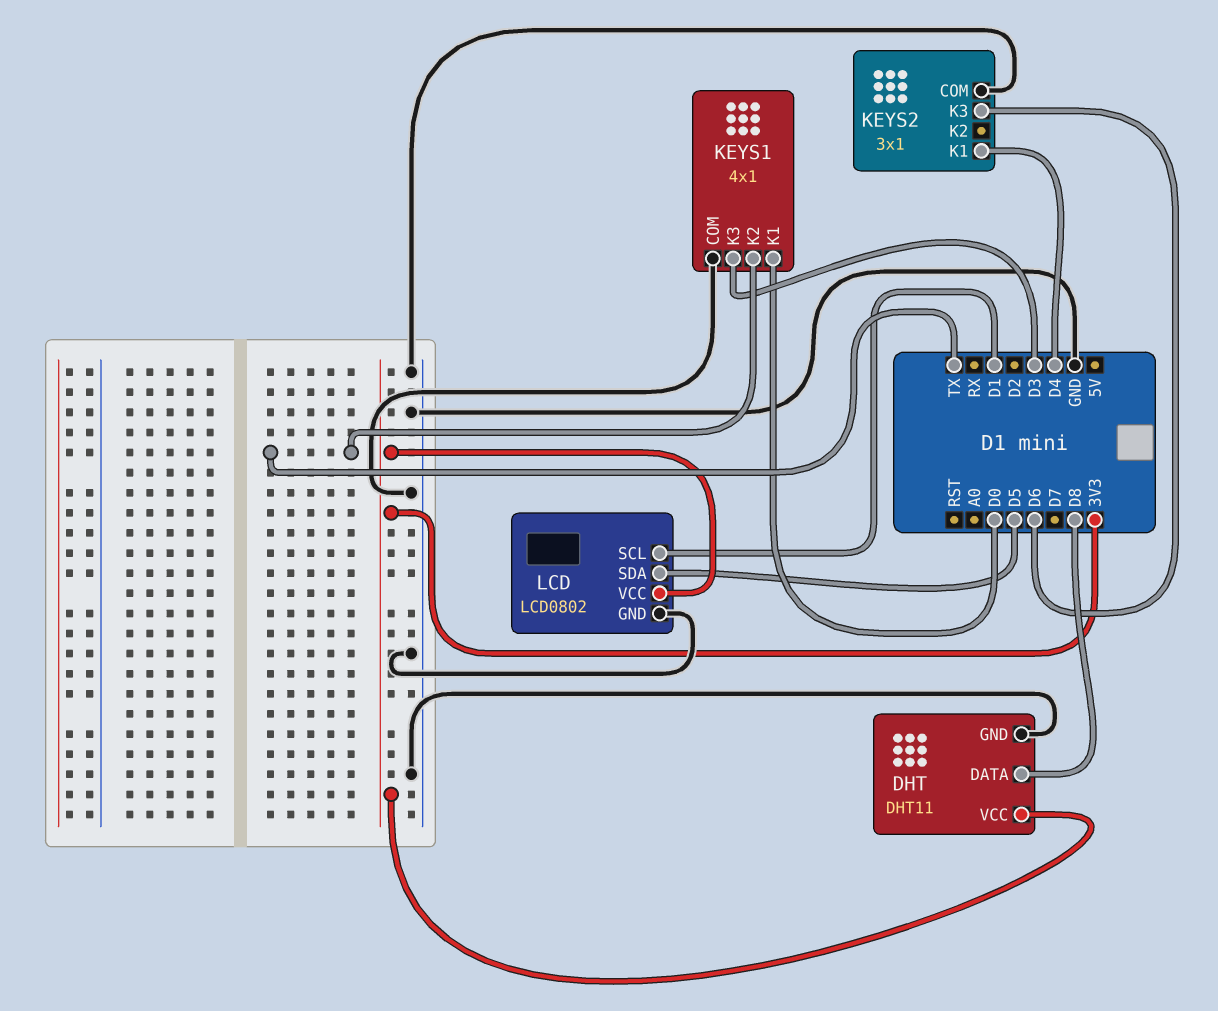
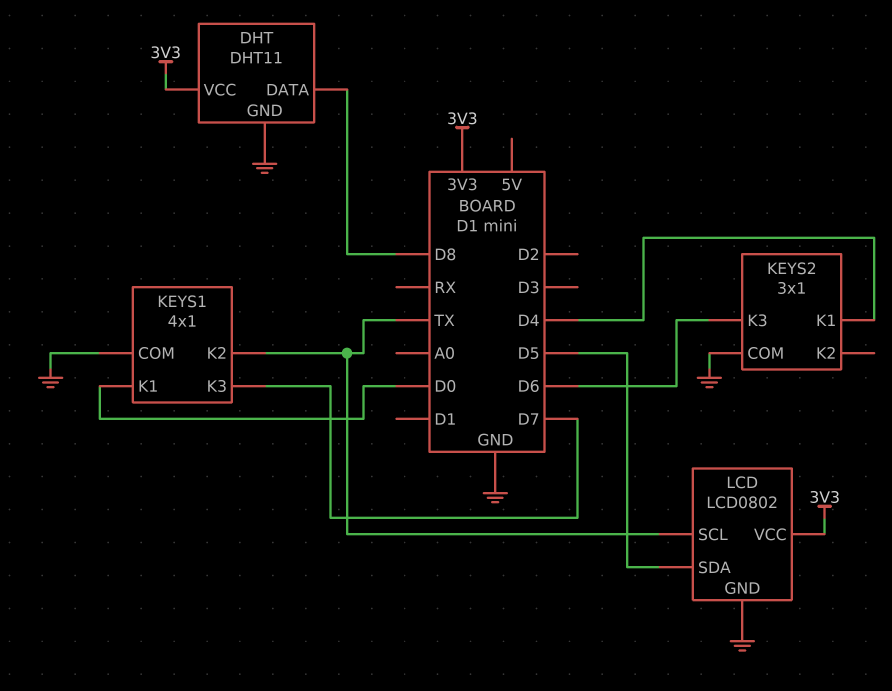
KEYS1 pin K3: D3 -> D7
LCD pin SCL: D1 -> TX

